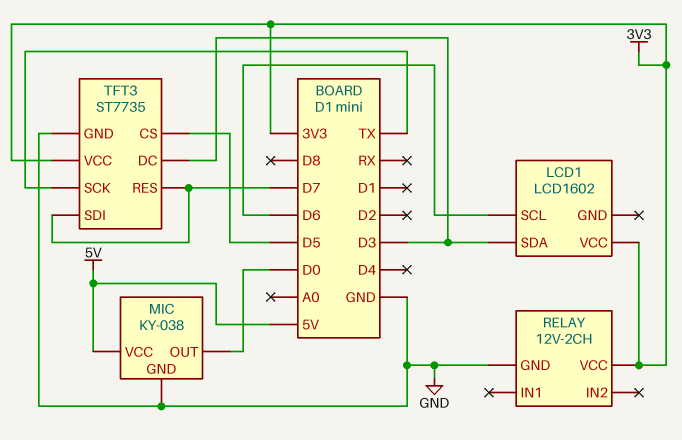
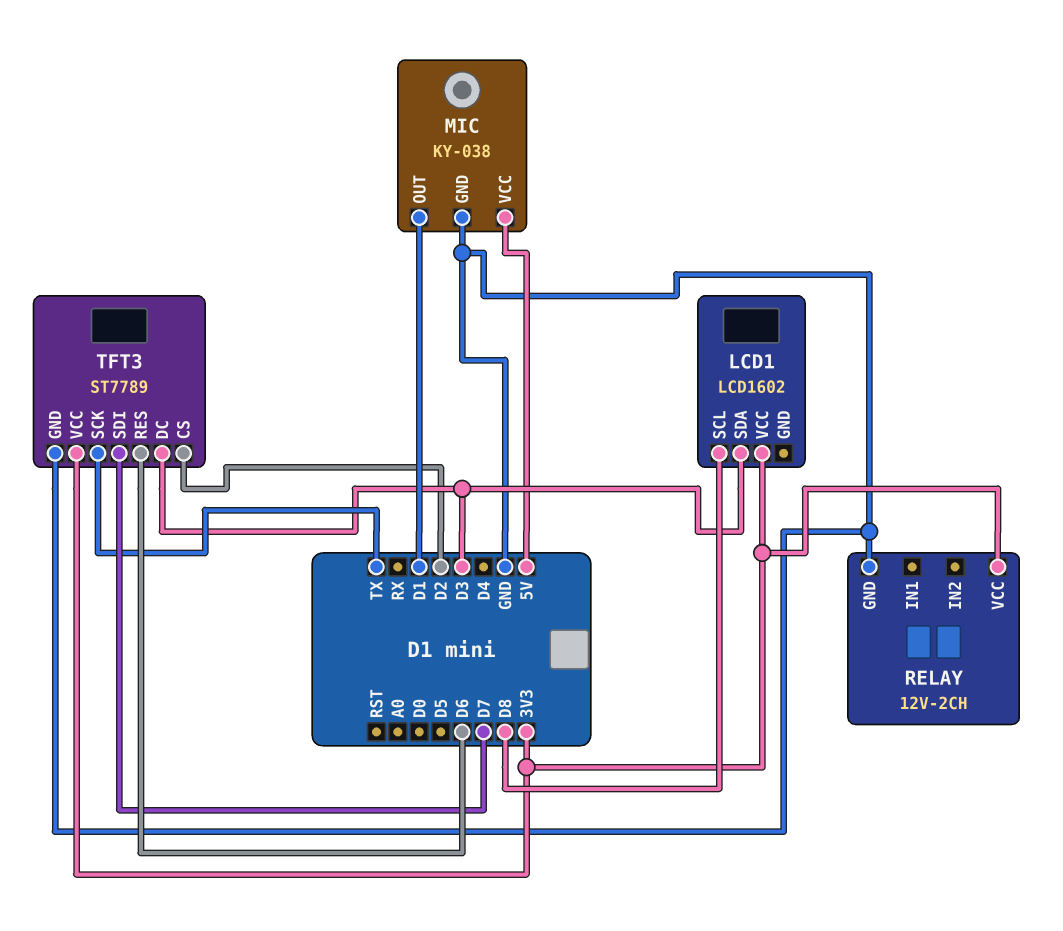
LCD1 pin SCL: D6 -> D8
MIC pin OUT: D0 -> D1
TFT3: ST7735 -> ST7789
TFT3 pin CS: D5 -> D2
TFT3 pin RES: D7 -> D6

